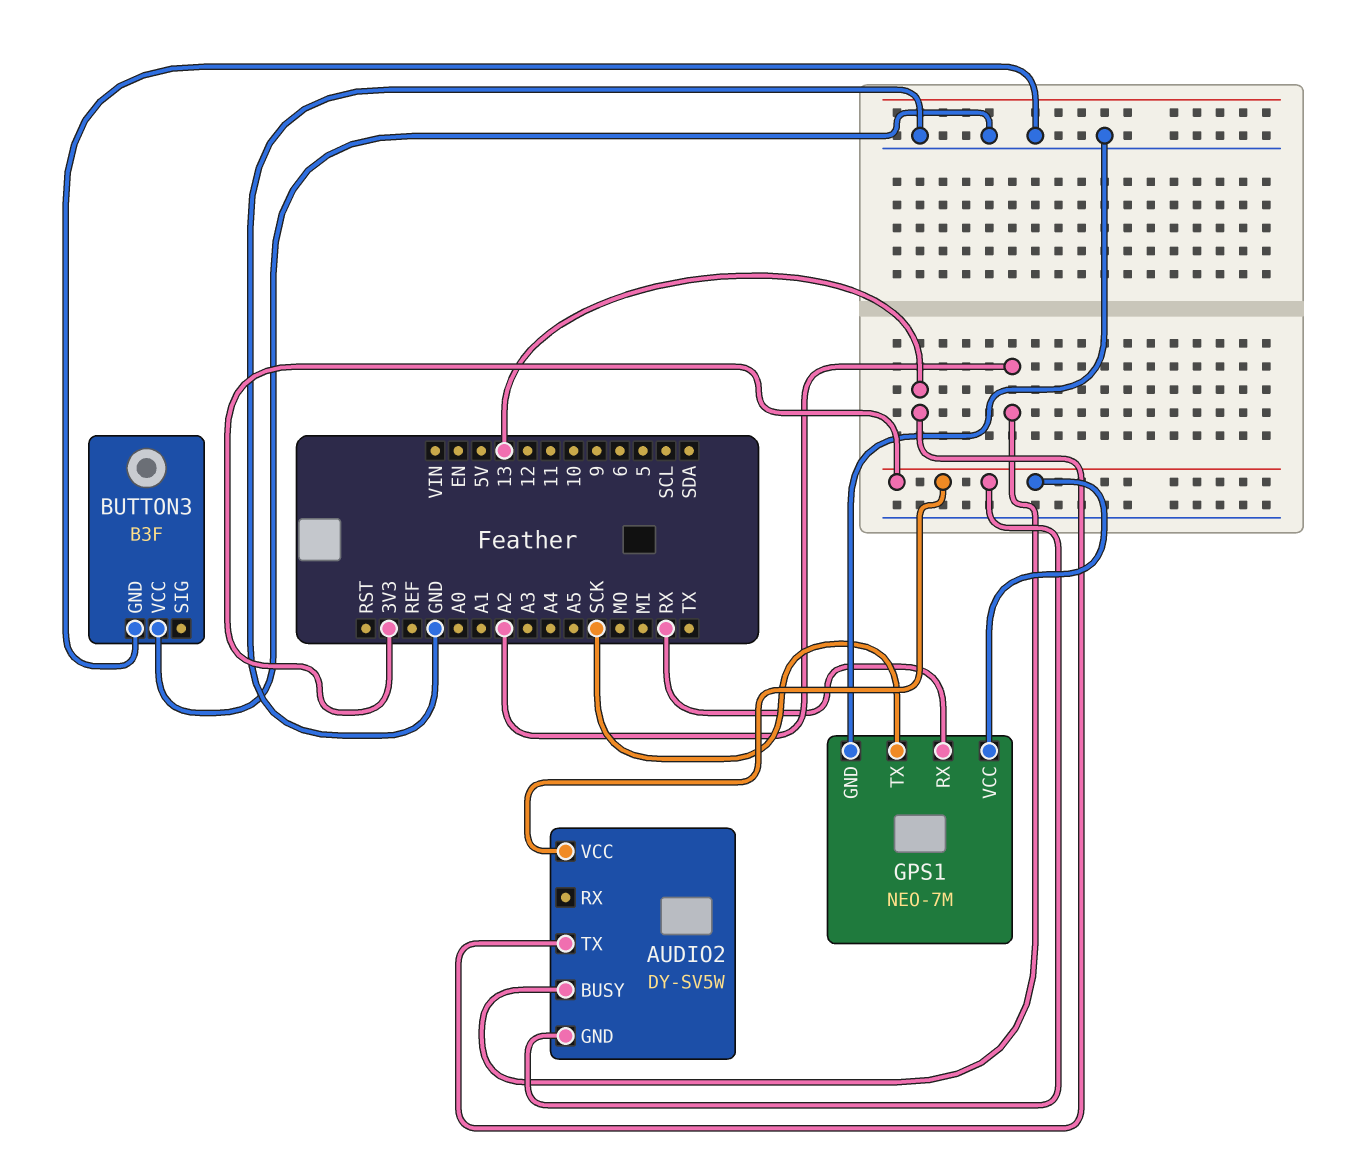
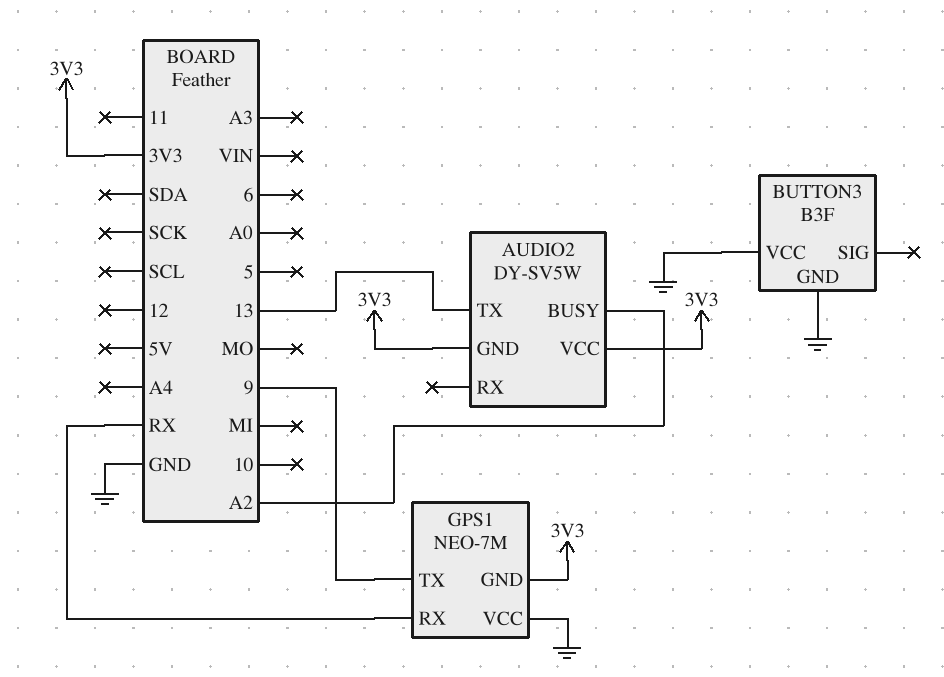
GPS1 pin GND: GND -> 3V3
GPS1 pin TX: SCK -> 9
GPS1 pin VCC: 3V3 -> GND

